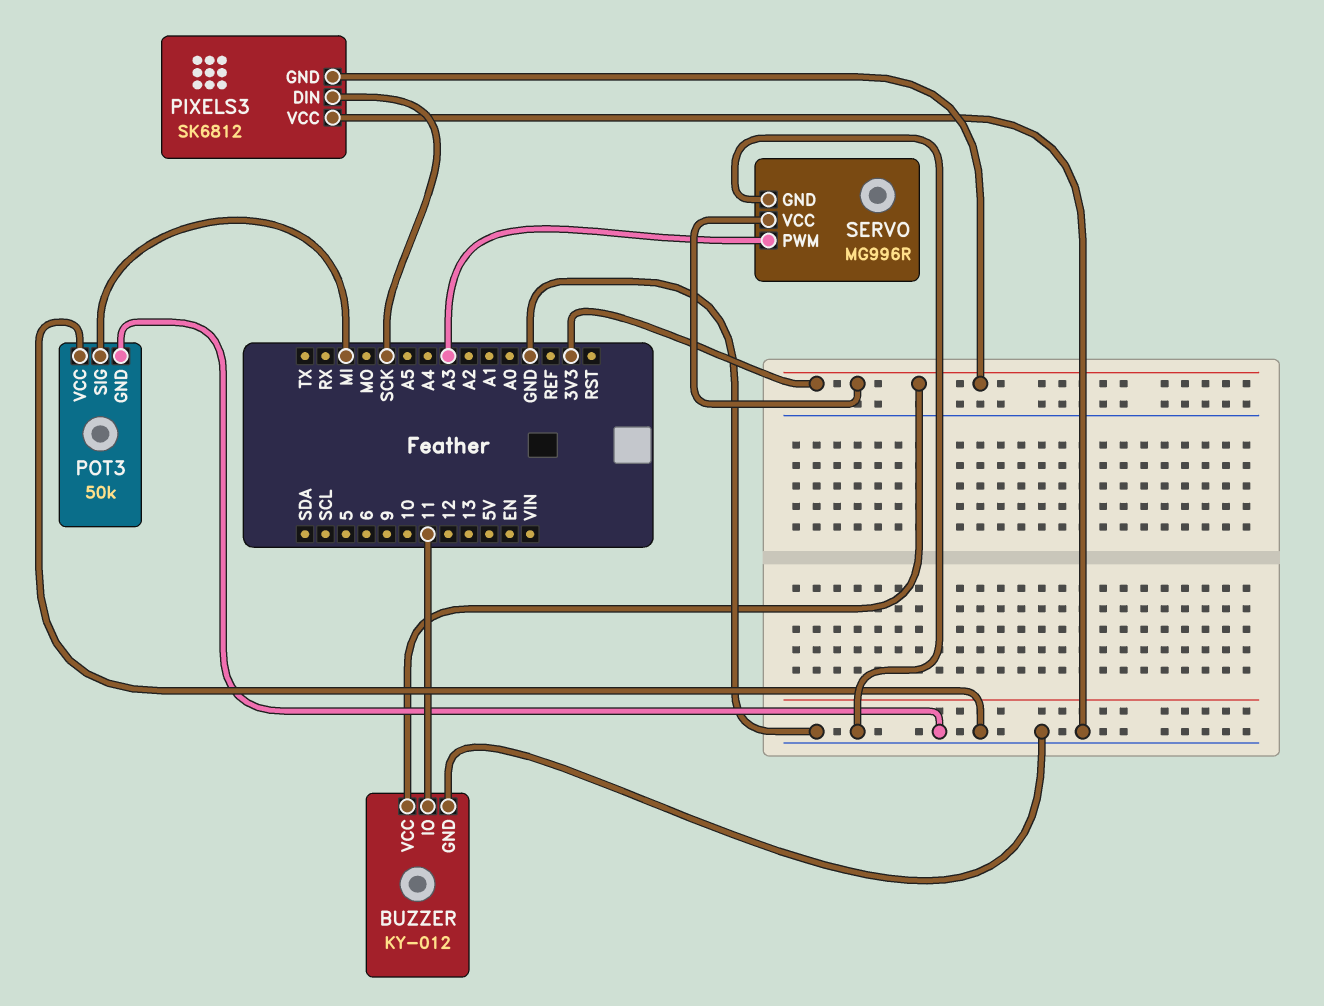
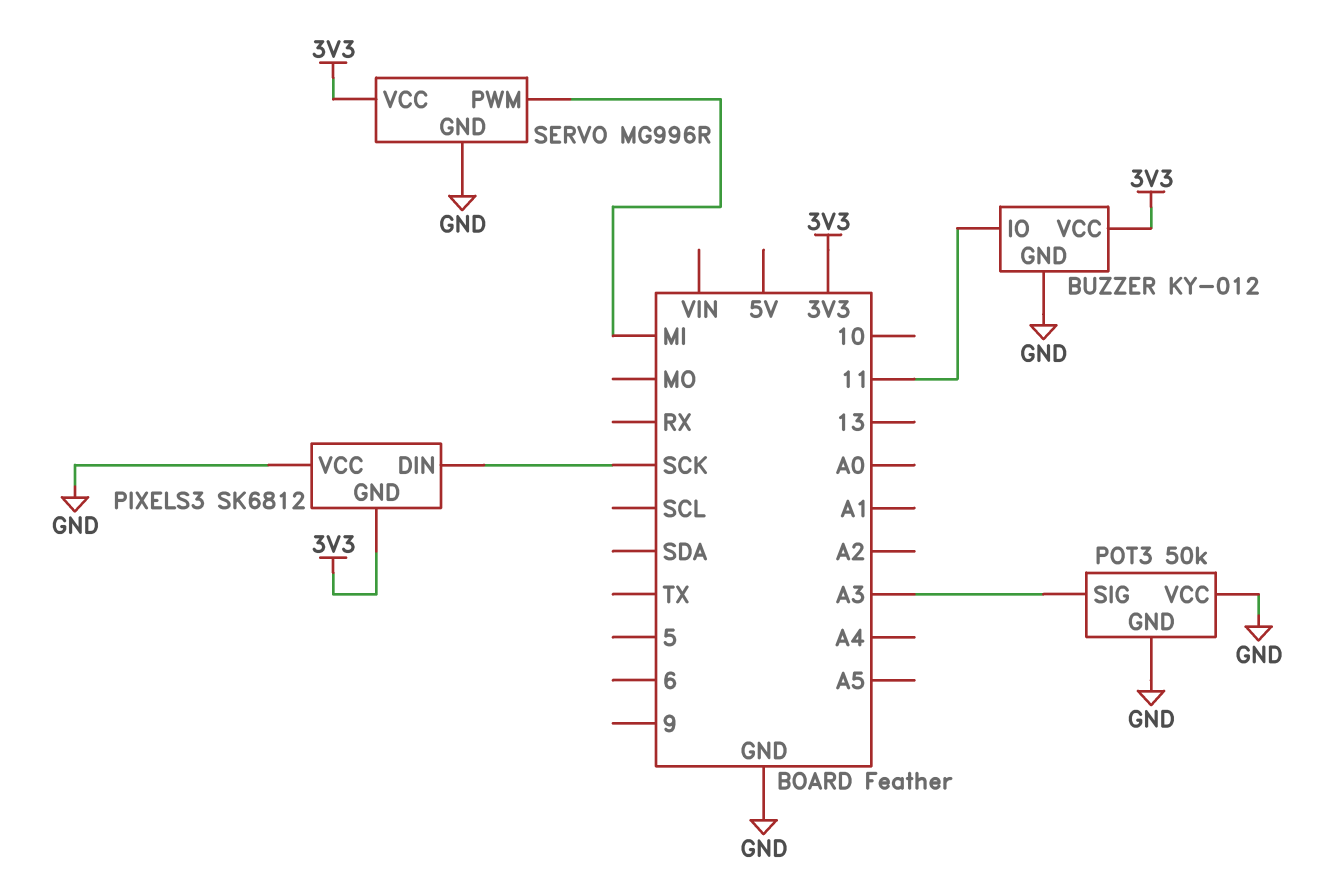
POT3 pin SIG: MI -> A3
SERVO pin PWM: A3 -> MI

